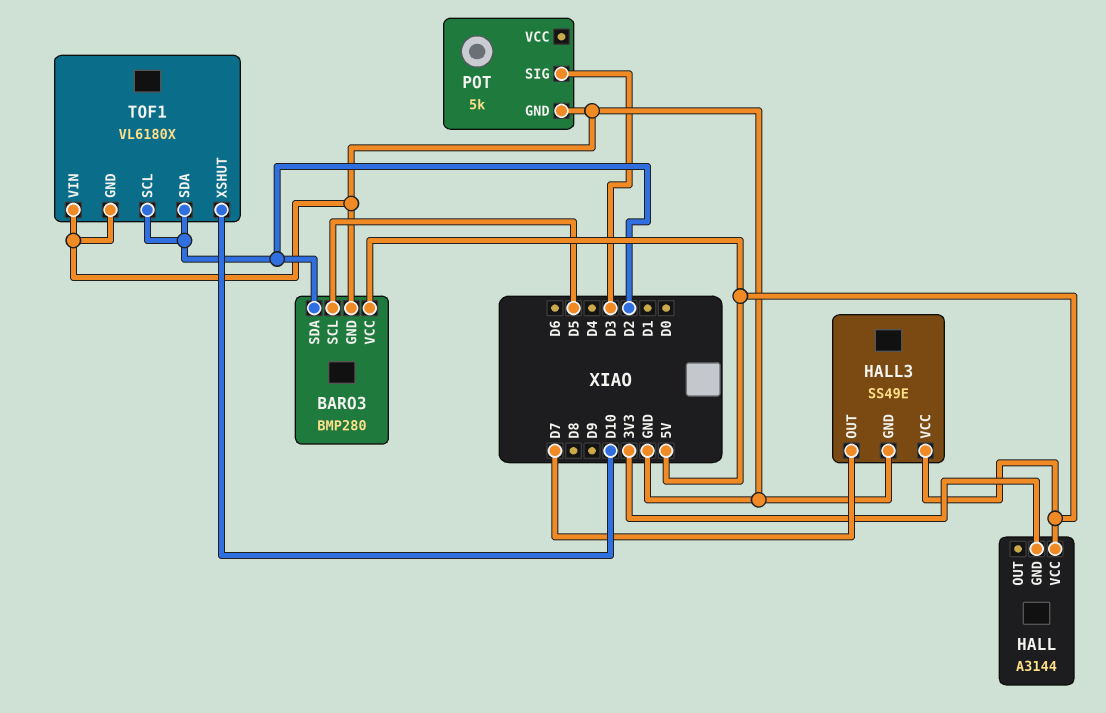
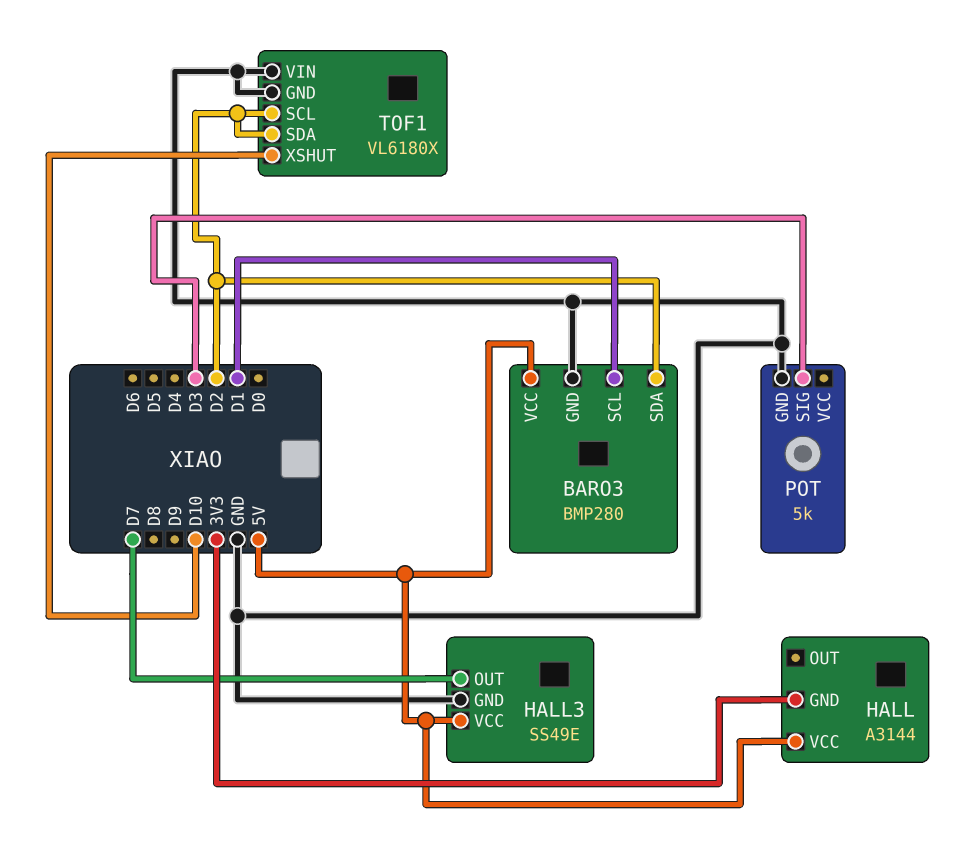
BARO3 pin SCL: D5 -> D1

